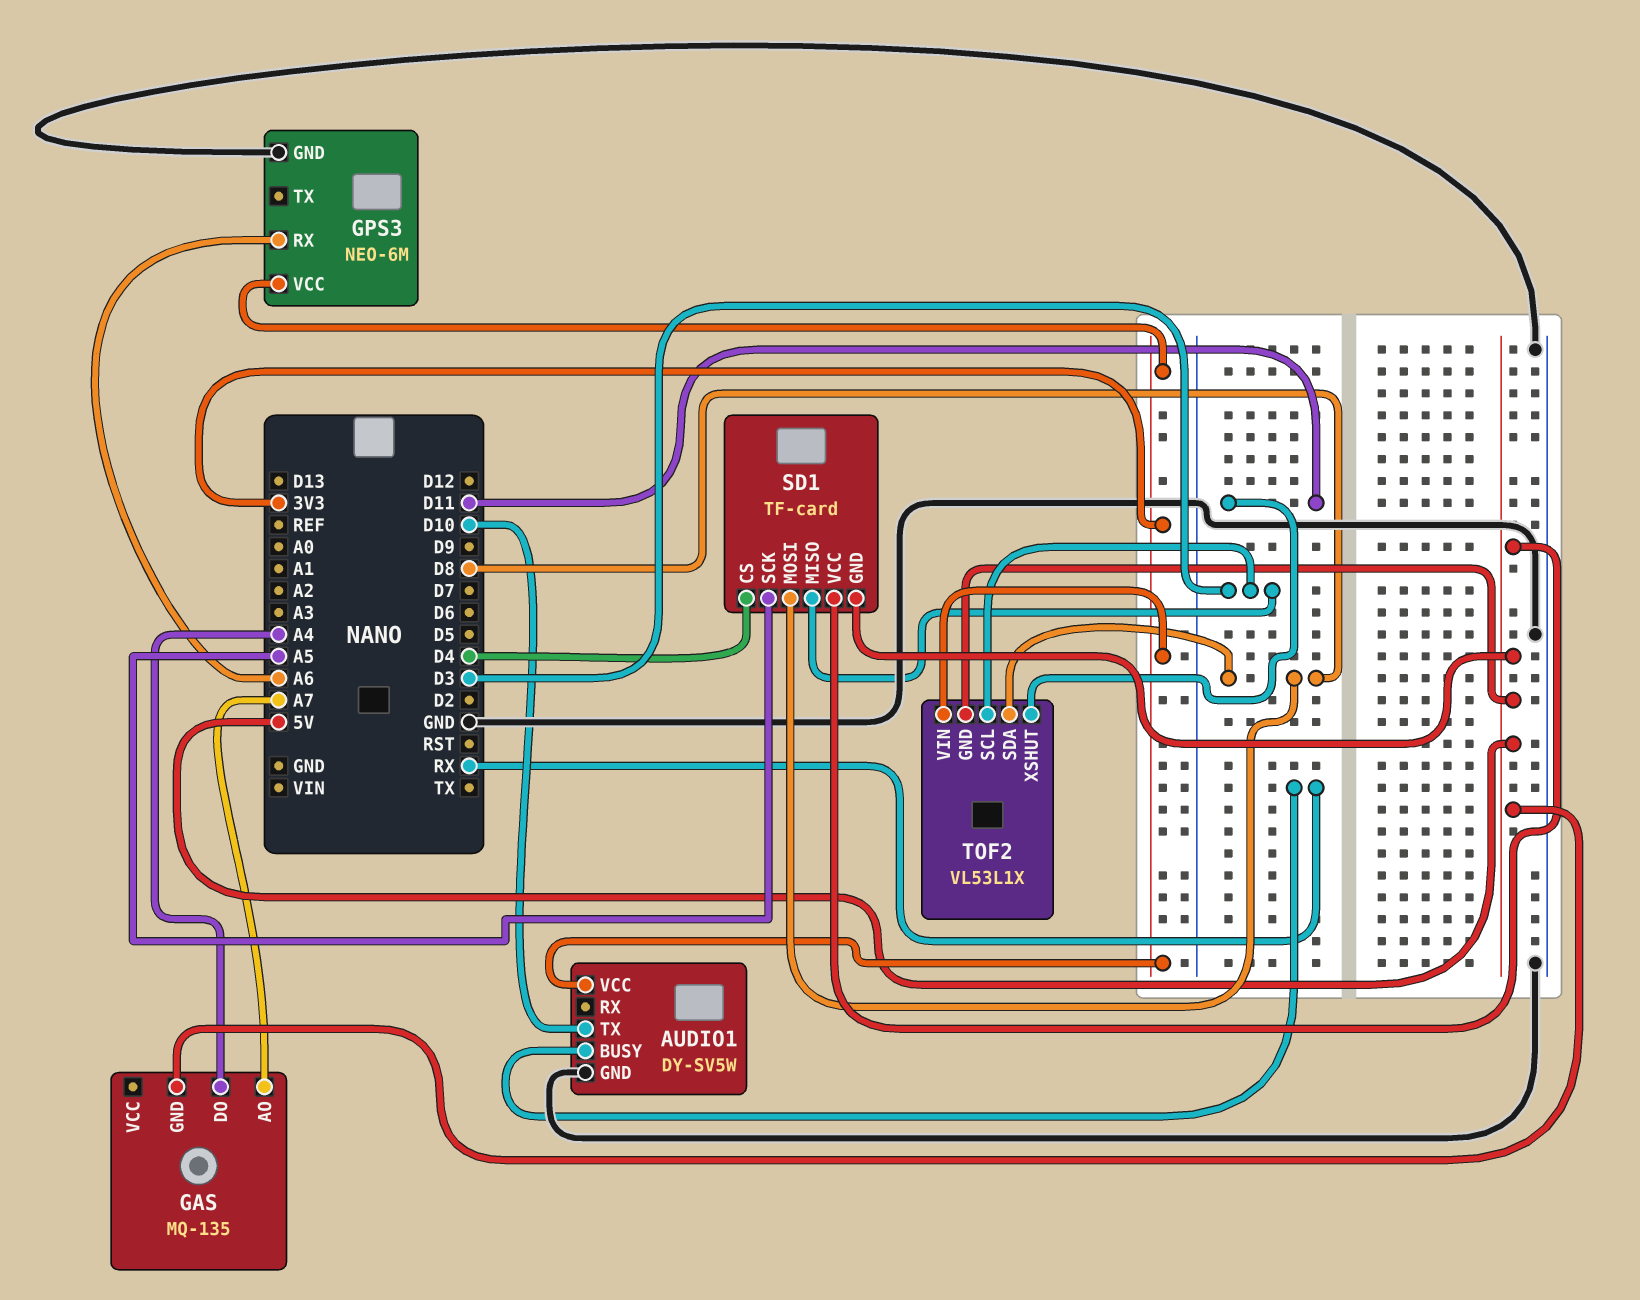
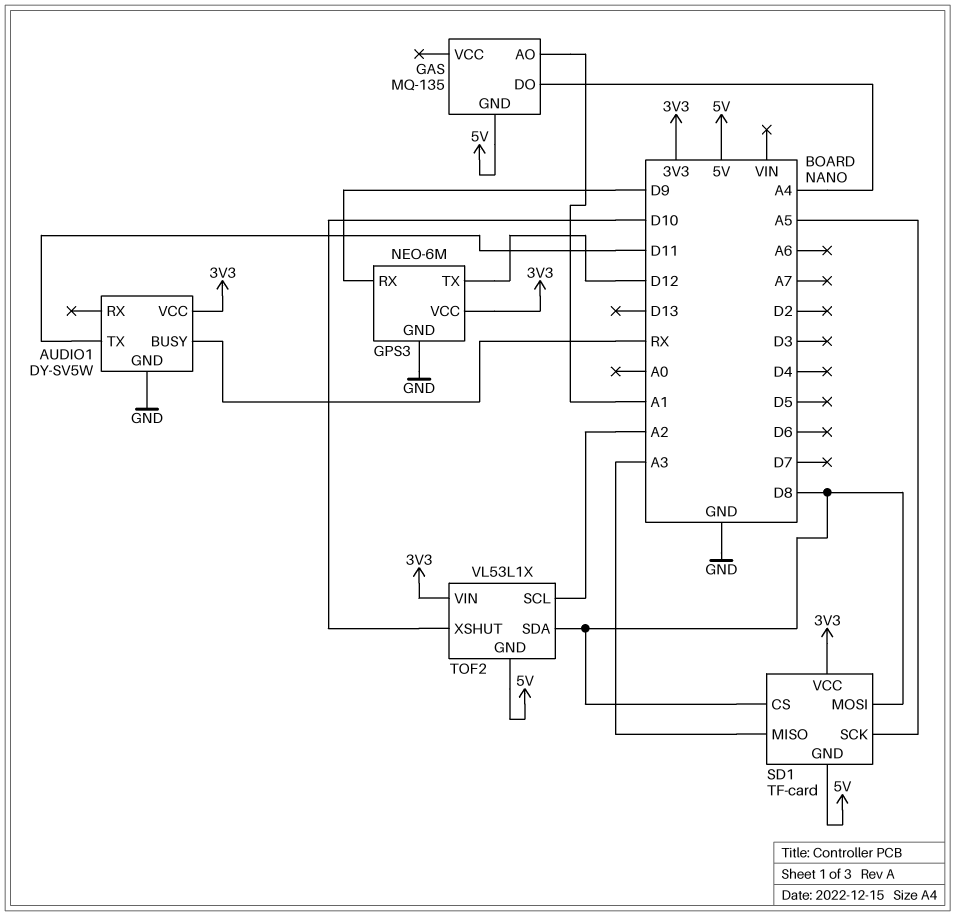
AUDIO1 pin TX: D10 -> D11
GAS pin AO: A7 -> A1
GPS3 pin RX: A6 -> D9
GPS3 pin TX: none -> D12
SD1 pin CS: D4 -> D8
SD1 pin MISO: D3 -> A3
SD1 pin VCC: 5V -> 3V3
TOF2 pin SCL: D3 -> A2
TOF2 pin XSHUT: D11 -> D10

